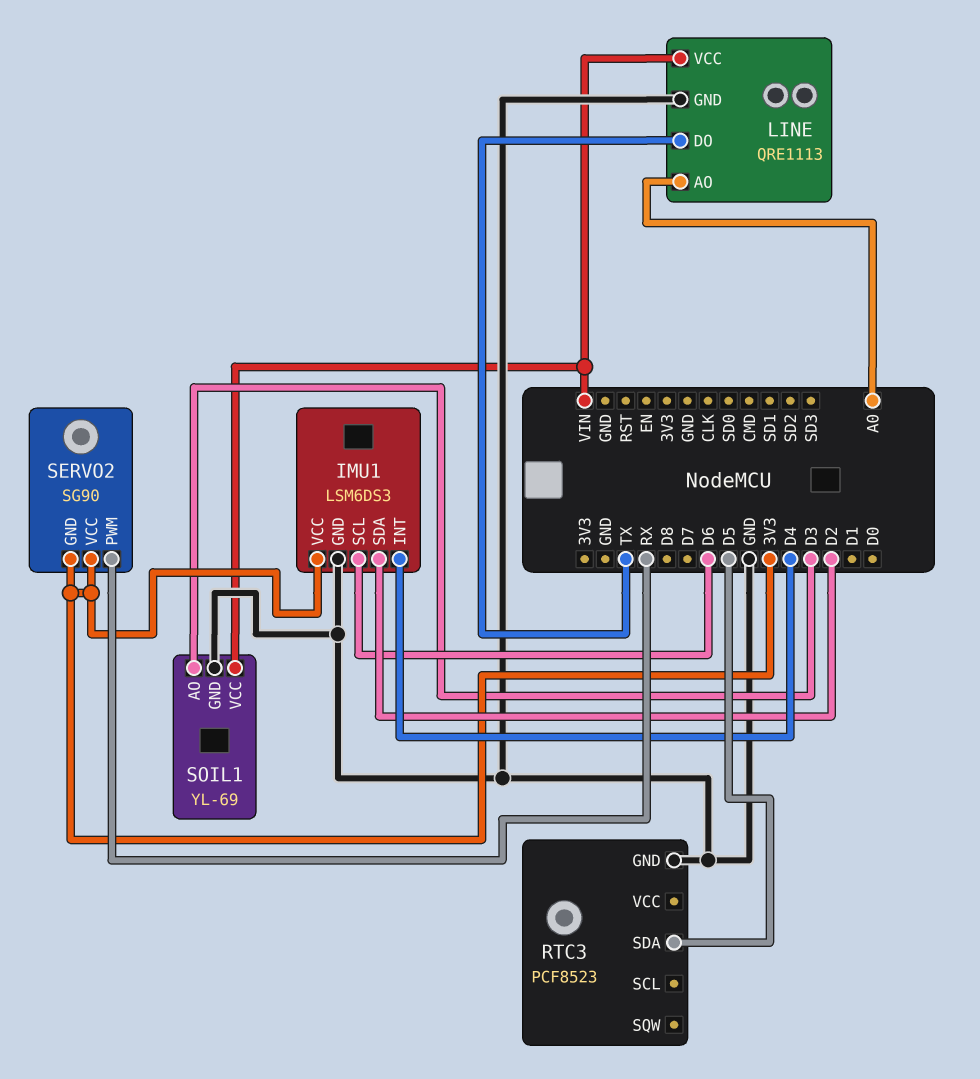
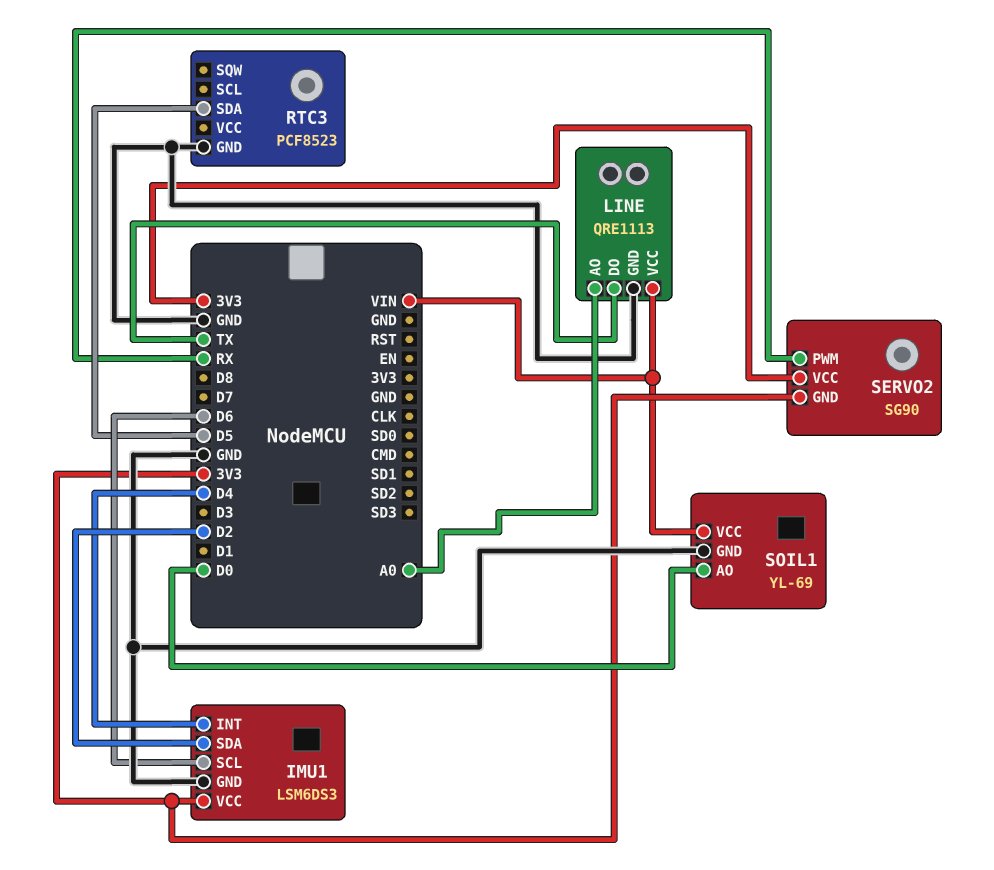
SOIL1 pin AO: D3 -> D0

